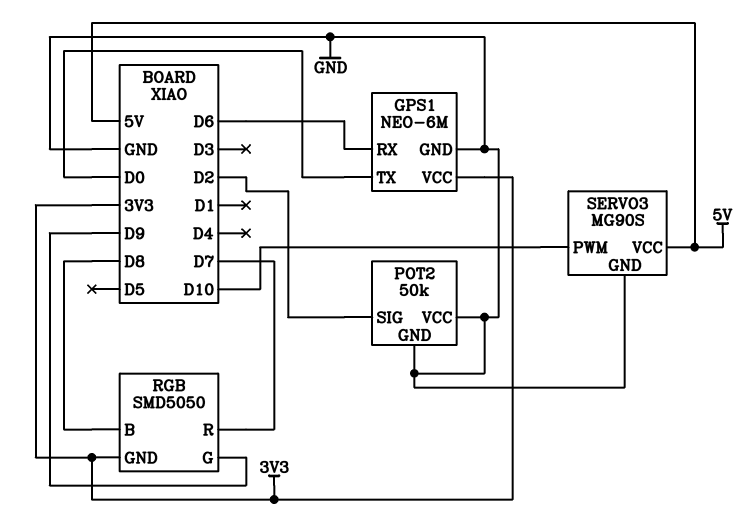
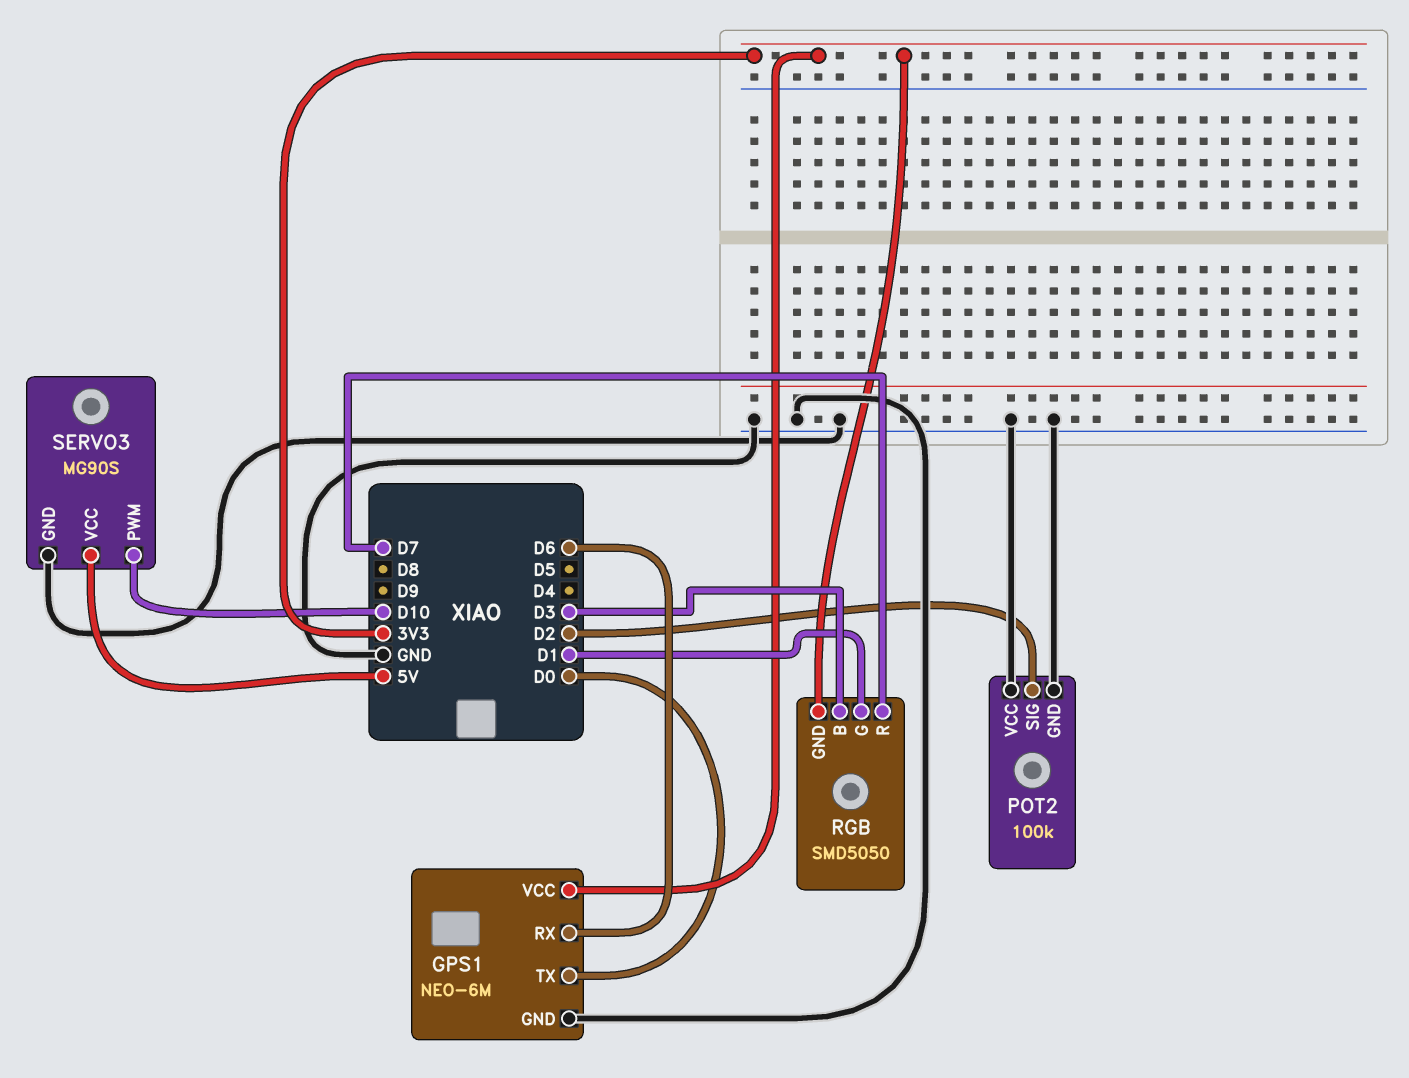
POT2: 50k -> 100k
RGB pin B: D8 -> D3
RGB pin G: D9 -> D1

